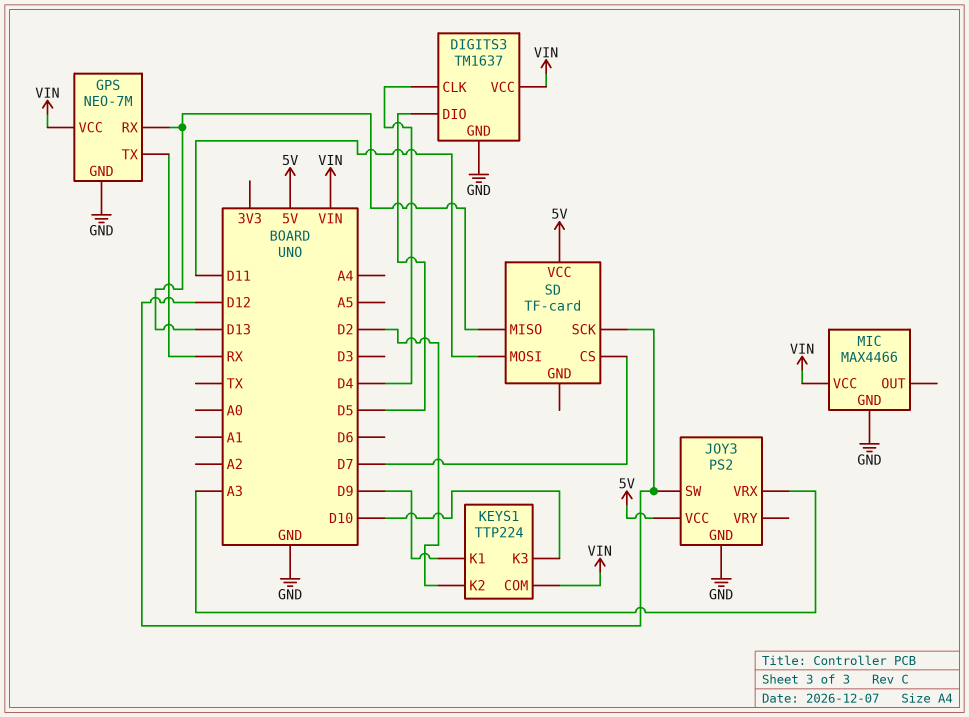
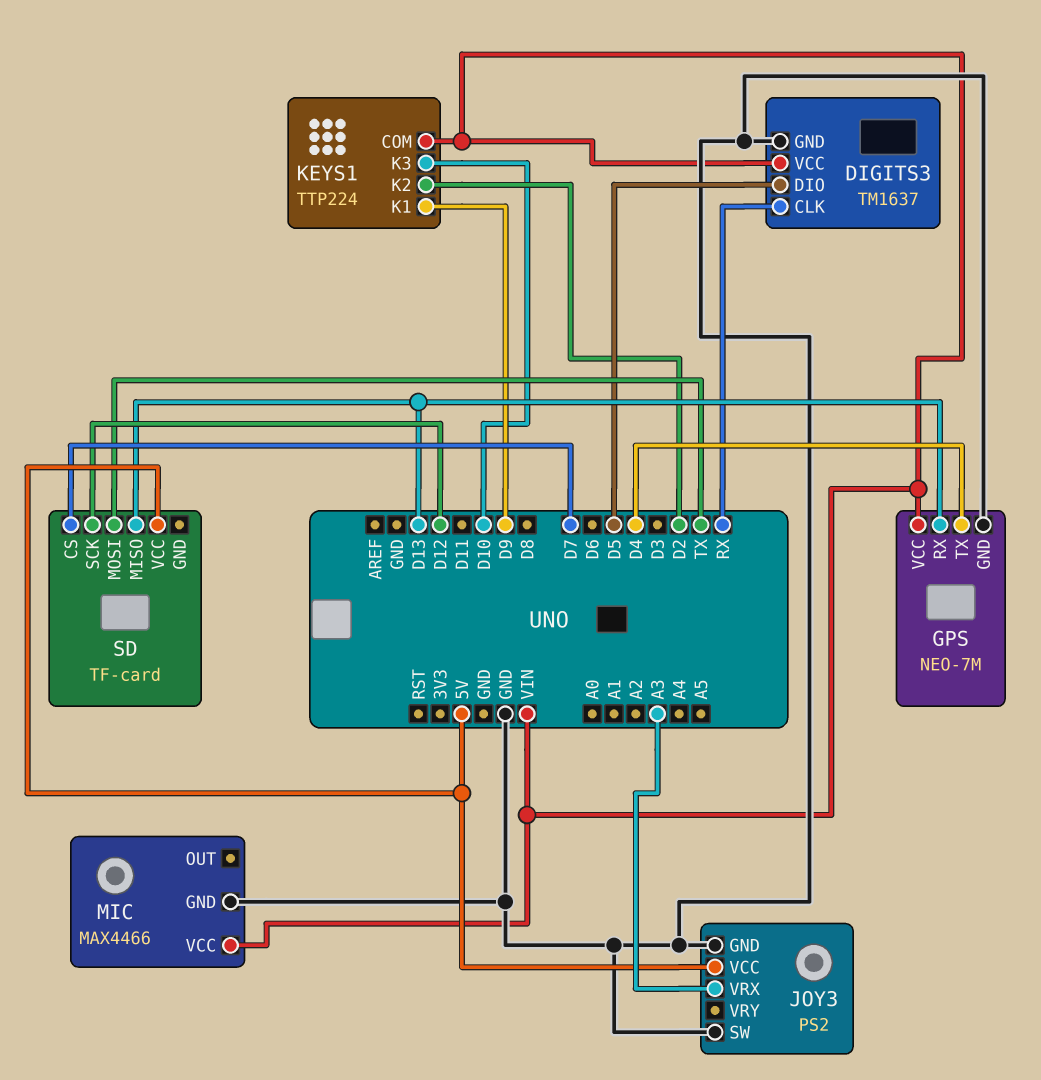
DIGITS3 pin CLK: D4 -> RX
GPS pin TX: RX -> D4
JOY3 pin SW: D12 -> GND
SD pin MOSI: D11 -> TX

